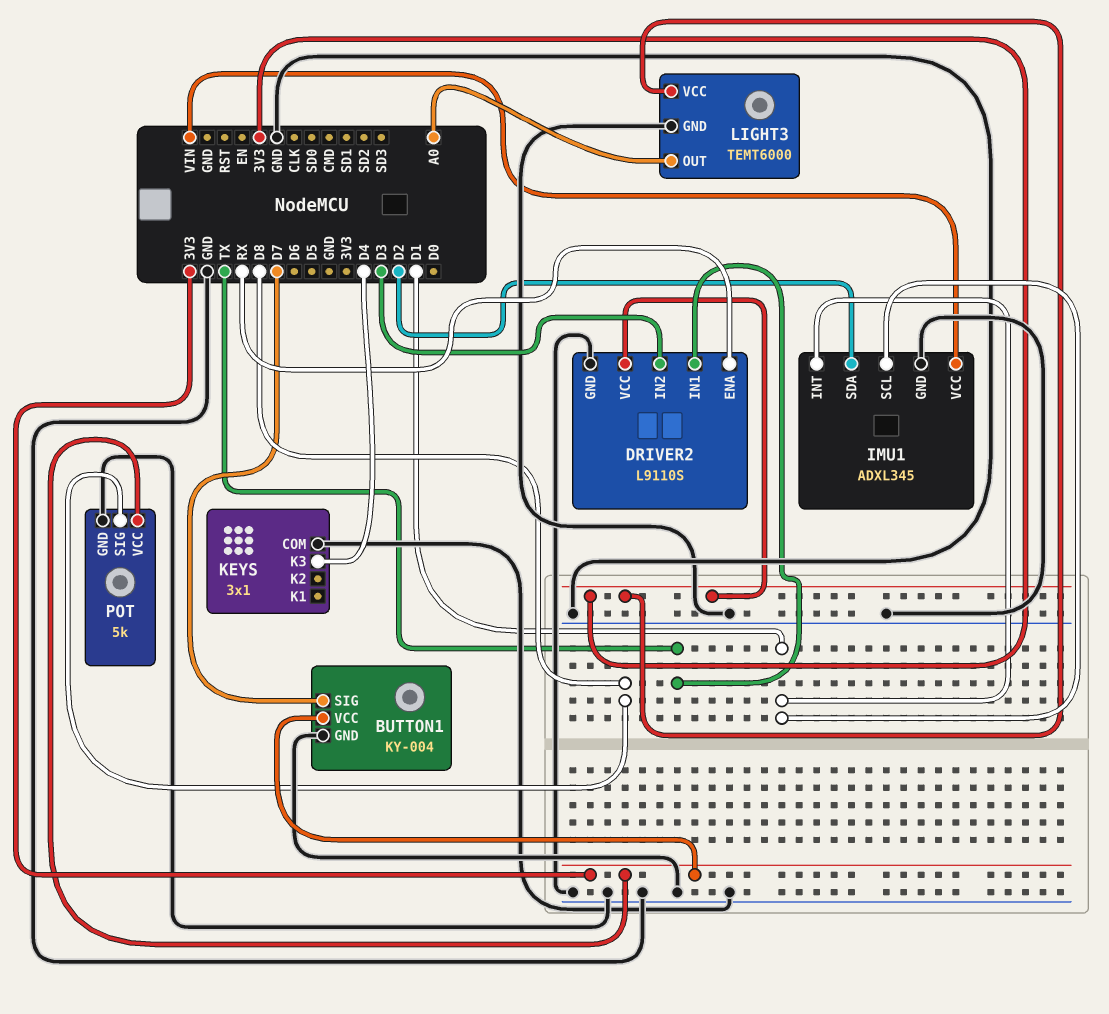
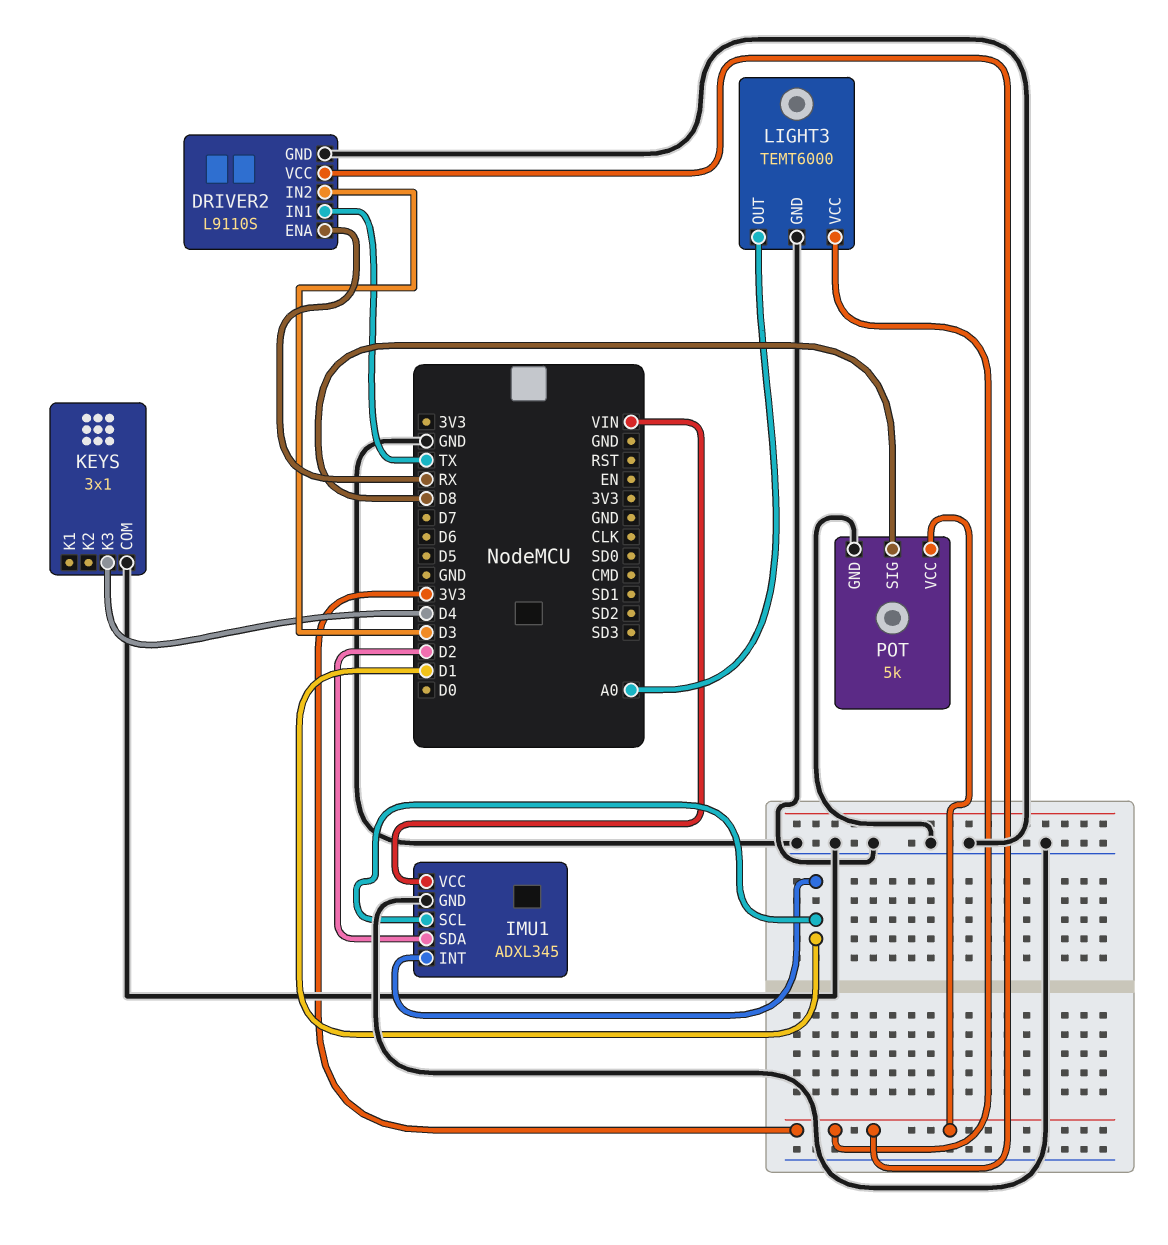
BUTTON1: KY-004 -> none
BUTTON1 pin GND: GND -> none
BUTTON1 pin SIG: D7 -> none
BUTTON1 pin VCC: 3V3 -> none

